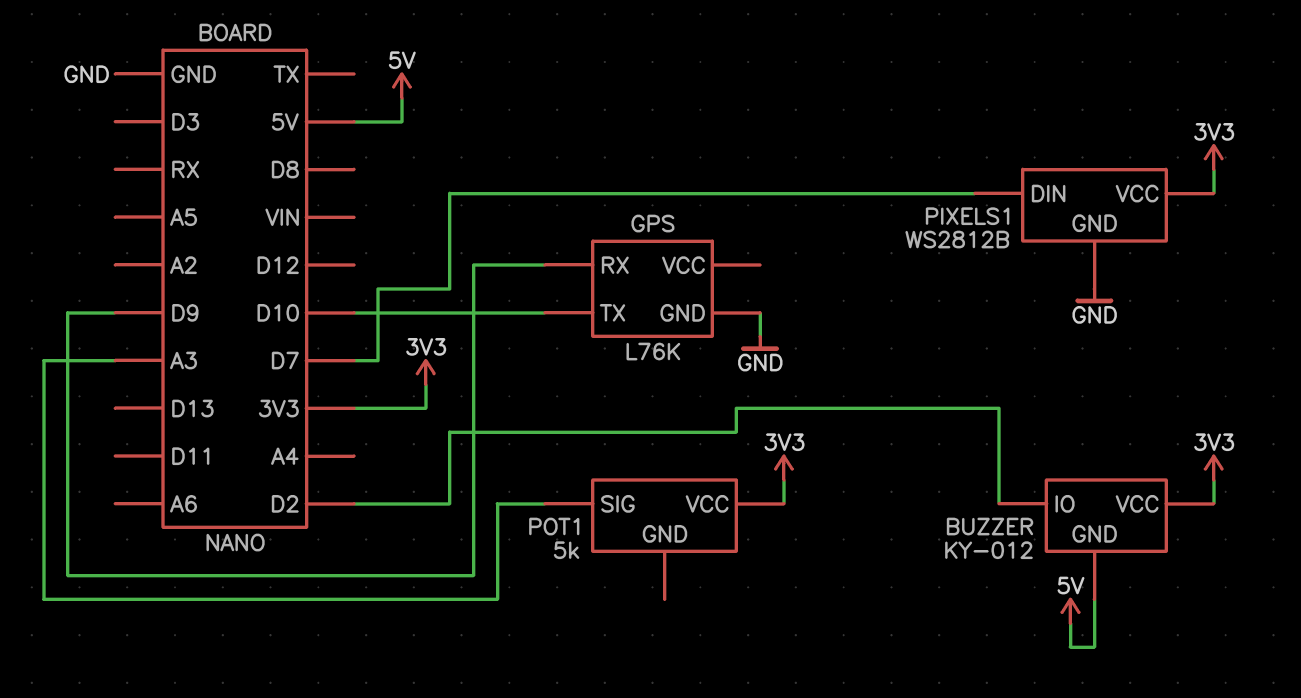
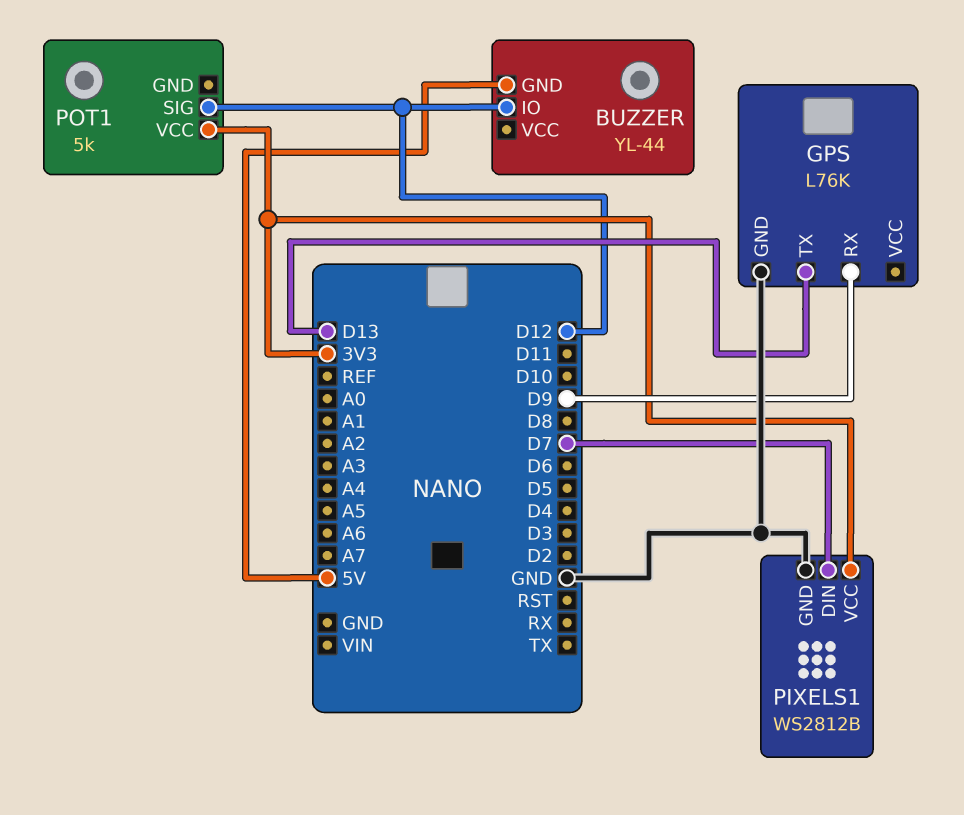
BUZZER: KY-012 -> YL-44
BUZZER pin IO: D2 -> D12
BUZZER pin VCC: 3V3 -> none
GPS pin TX: D10 -> D13
POT1 pin SIG: A3 -> D12

